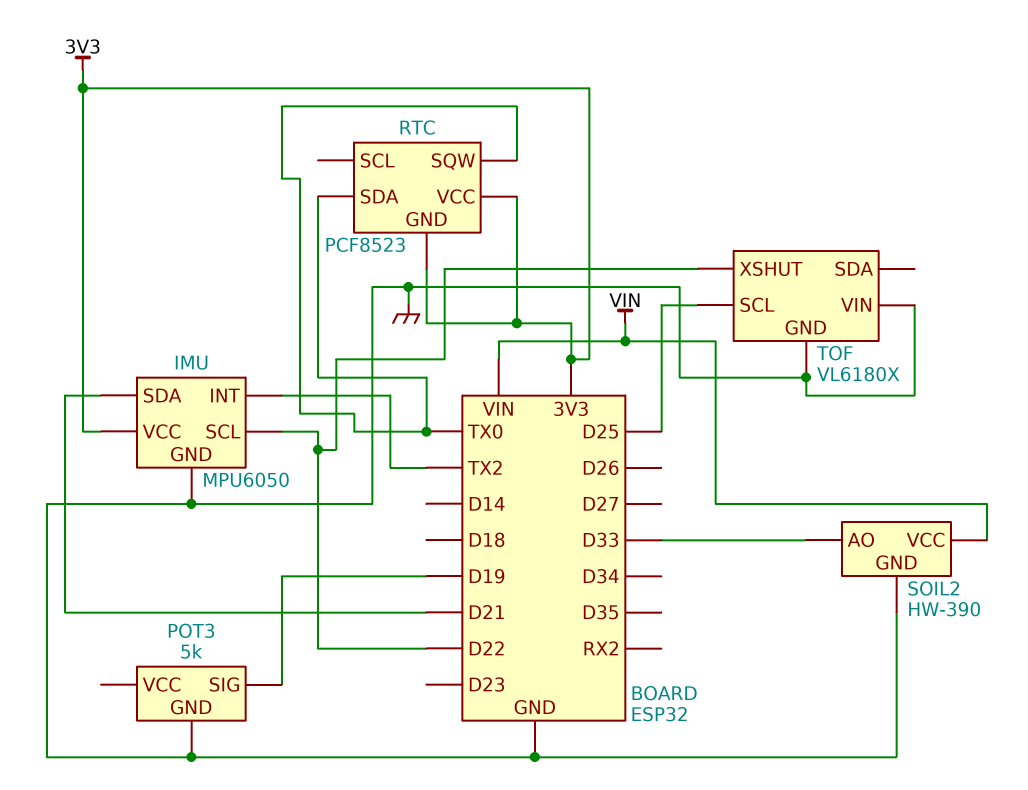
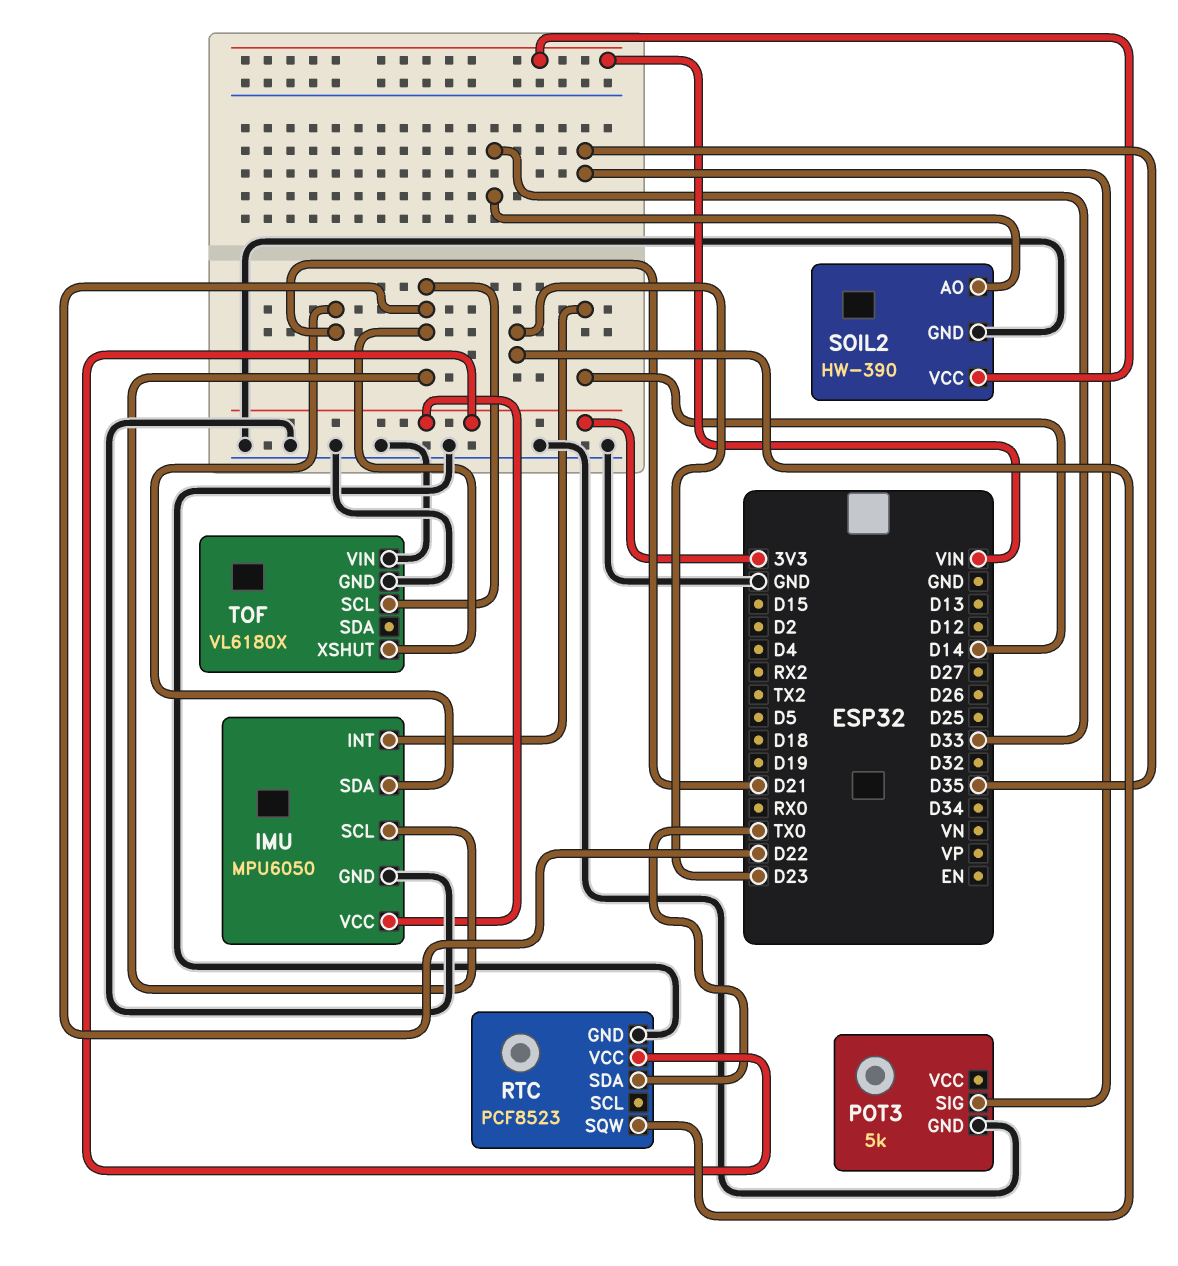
IMU pin INT: TX2 -> D14
POT3 pin SIG: D19 -> D35
RTC pin GND: 3V3 -> GND
RTC pin SQW: TX0 -> D23
TOF pin SCL: D25 -> D22

